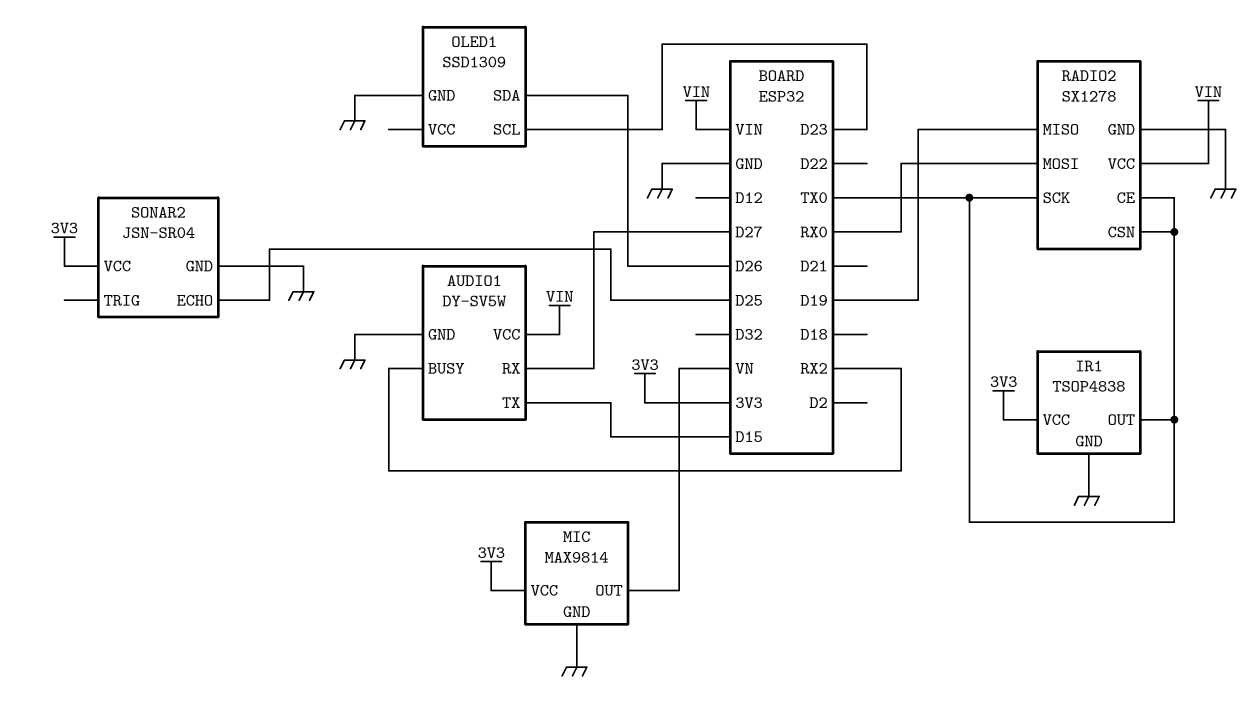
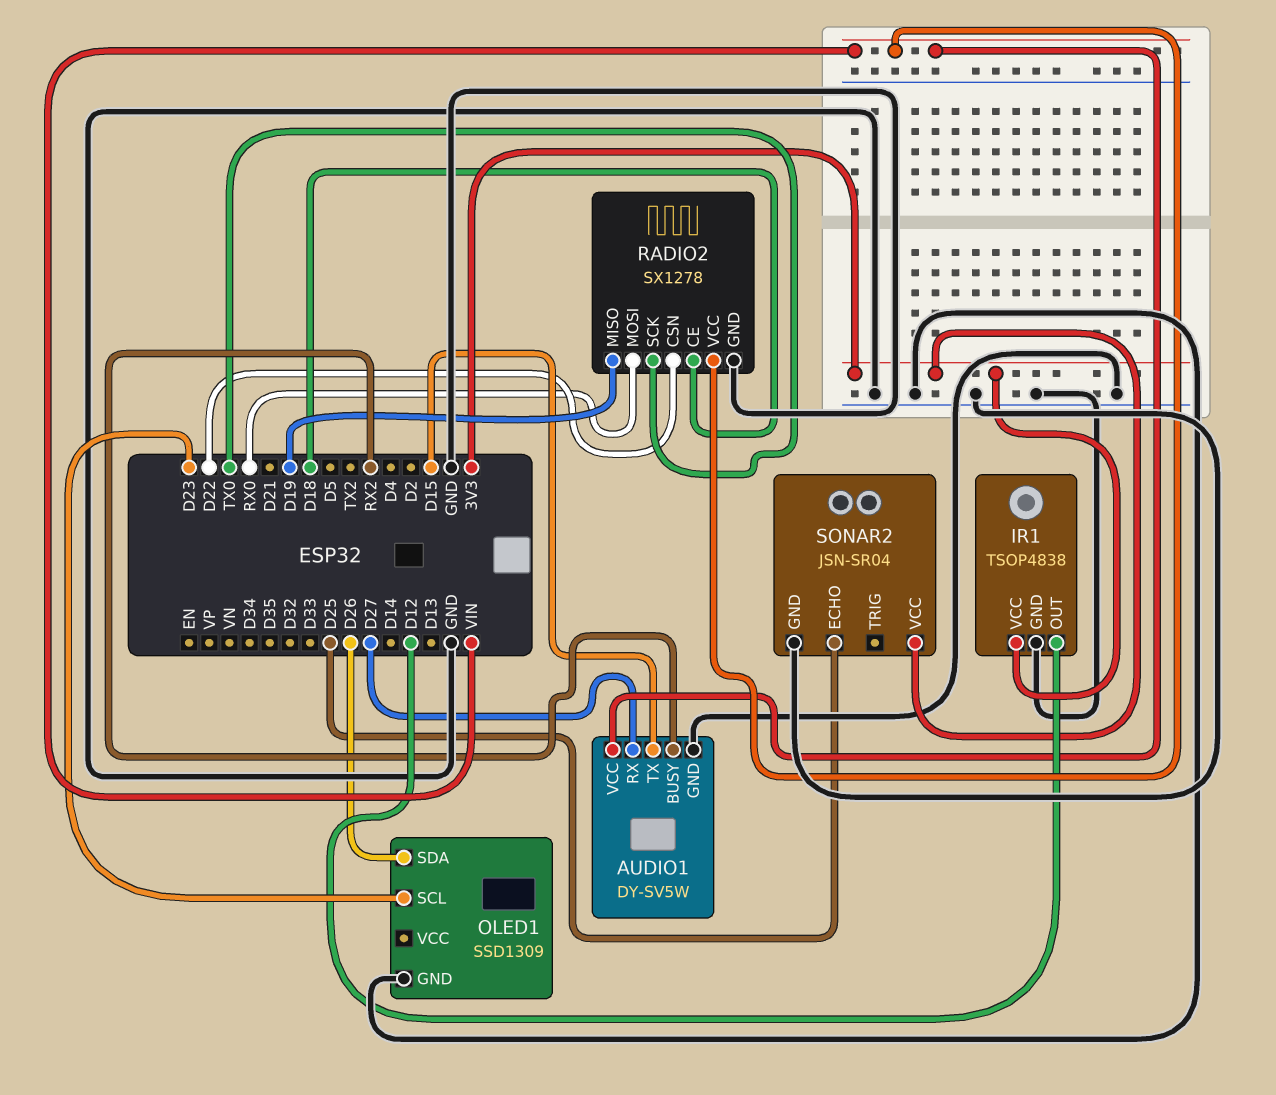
IR1 pin OUT: TX0 -> D12
MIC: MAX9814 -> none
MIC pin GND: GND -> none
MIC pin OUT: VN -> none
MIC pin VCC: 3V3 -> none
RADIO2 pin CE: TX0 -> D18
RADIO2 pin CSN: TX0 -> D22

